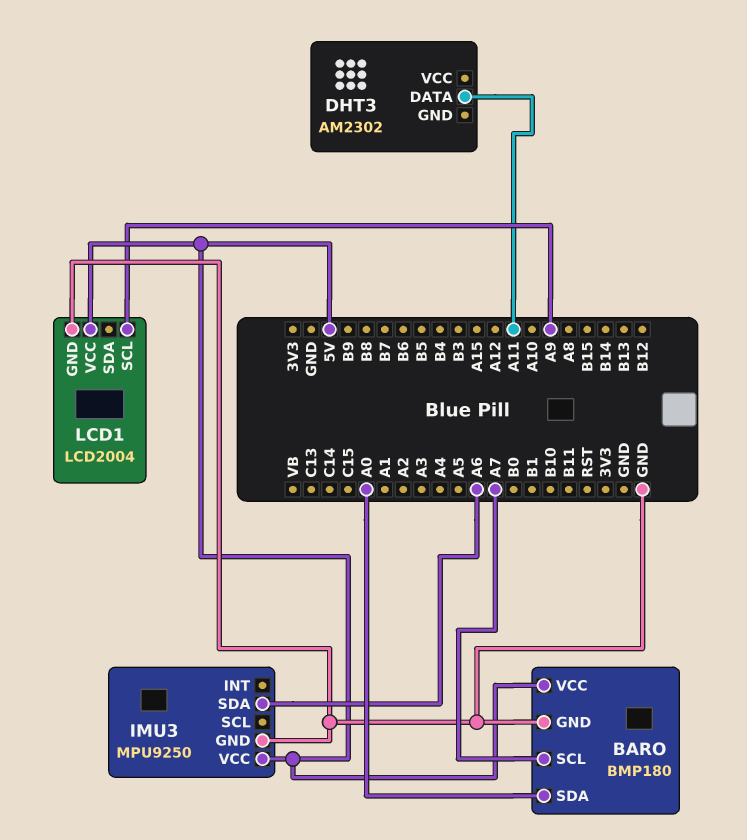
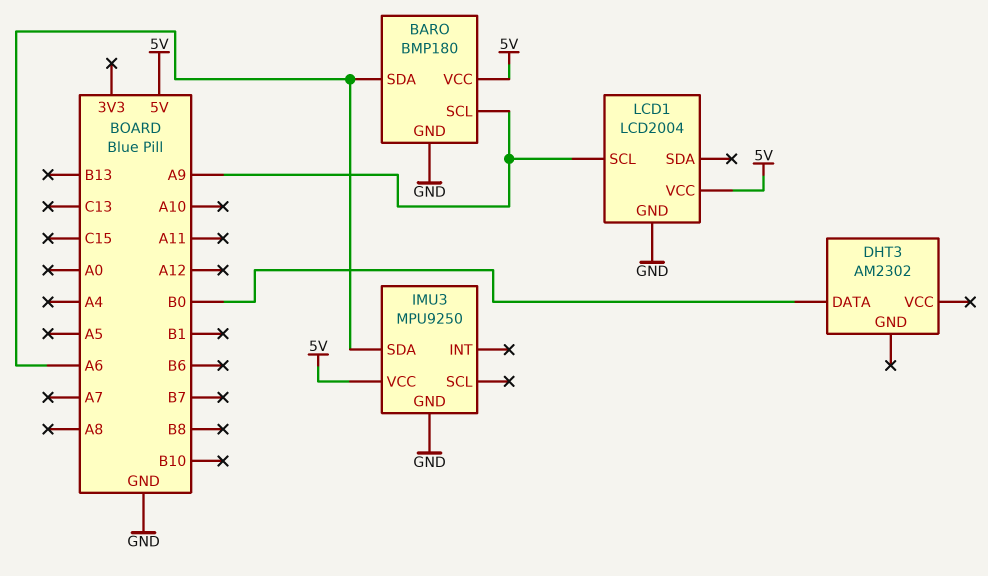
BARO pin SCL: A7 -> A9
BARO pin SDA: A0 -> A6
DHT3 pin DATA: A11 -> B0

